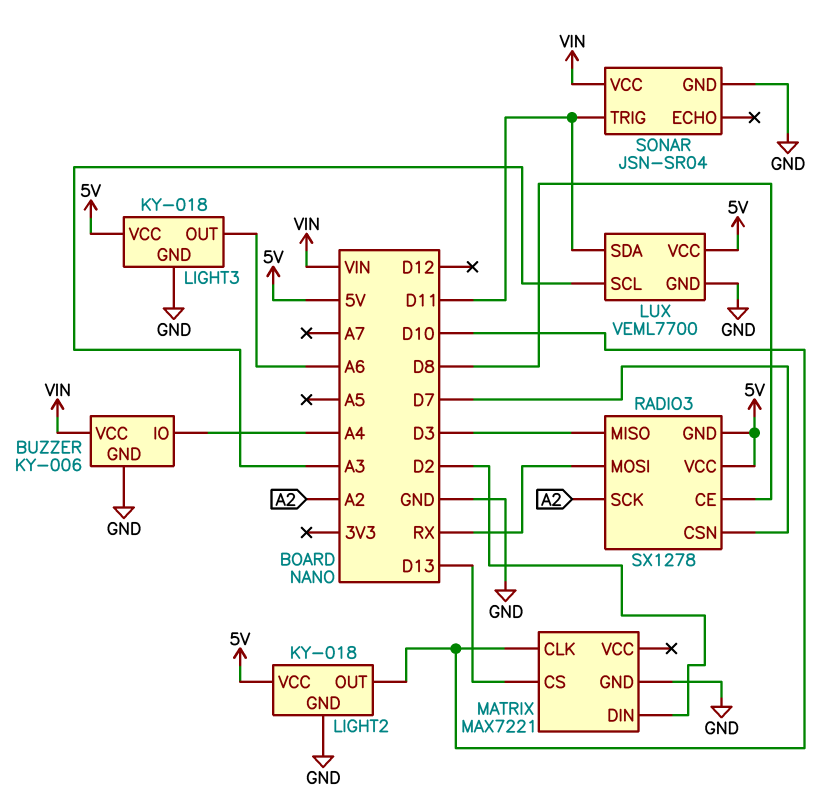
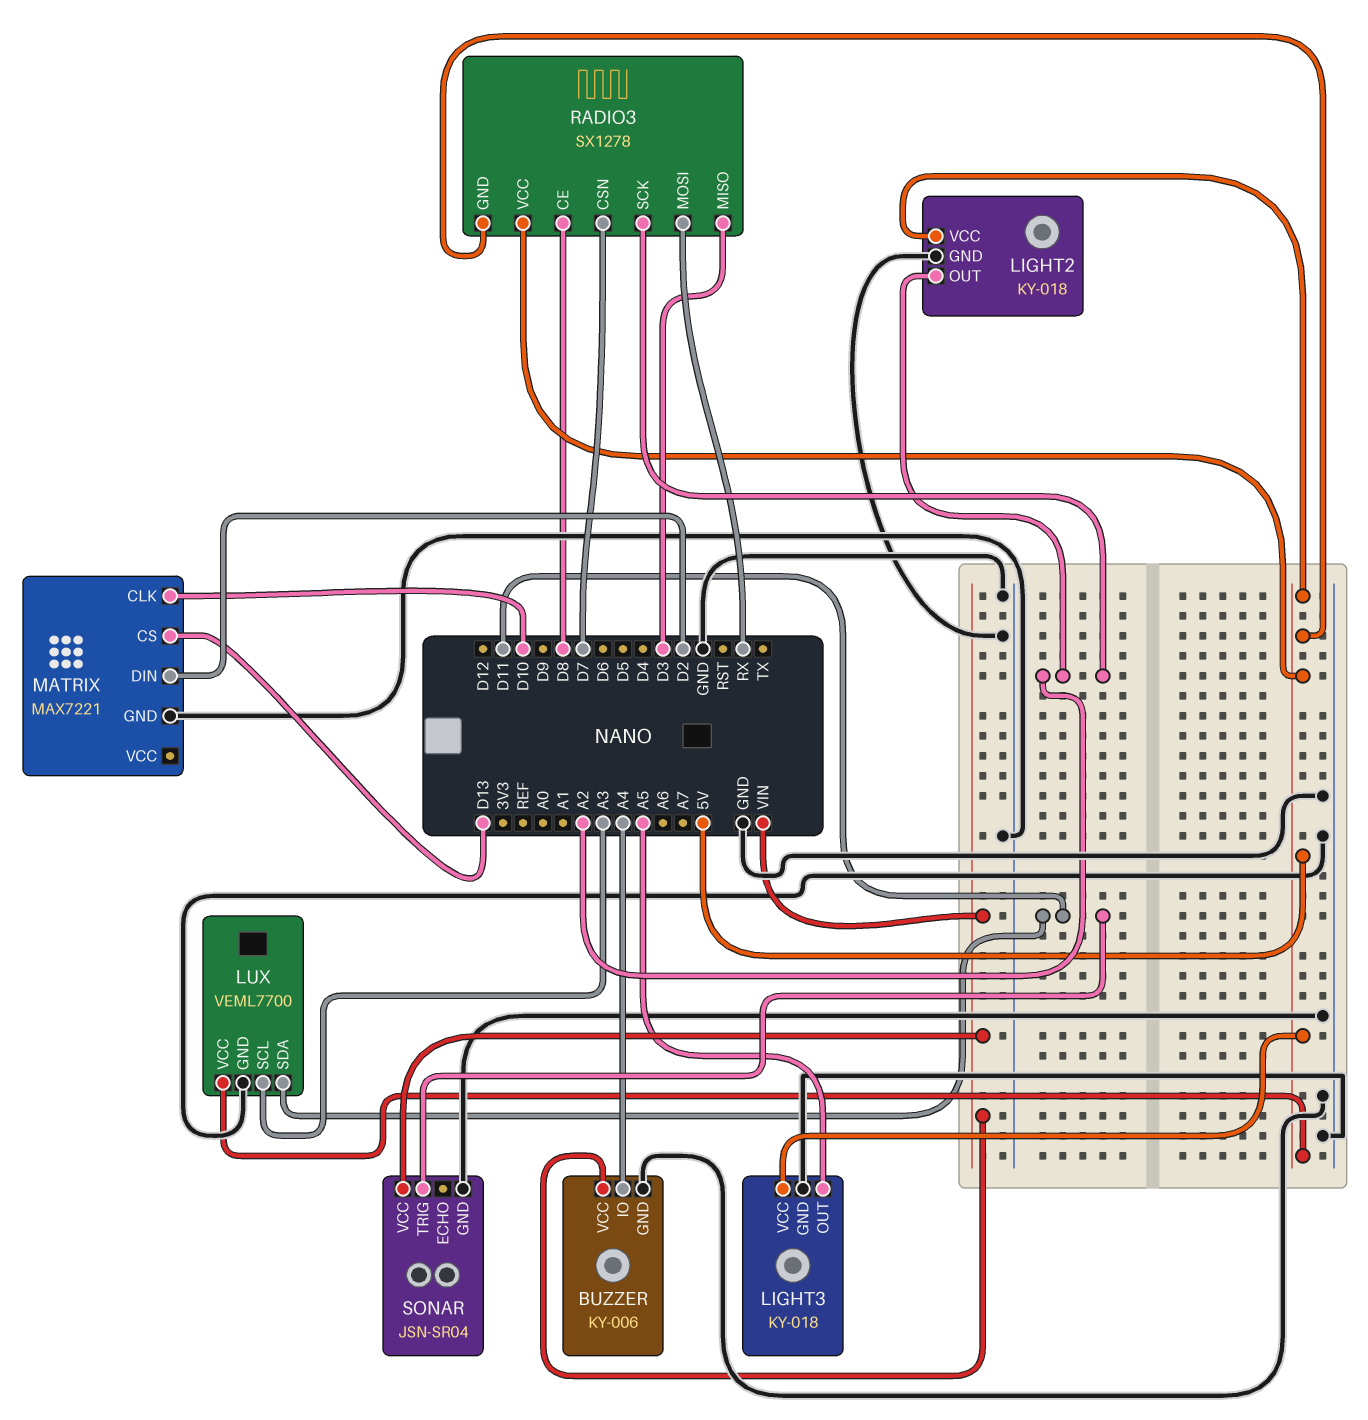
LIGHT2 pin OUT: D10 -> A2
LIGHT3 pin OUT: A6 -> A5

